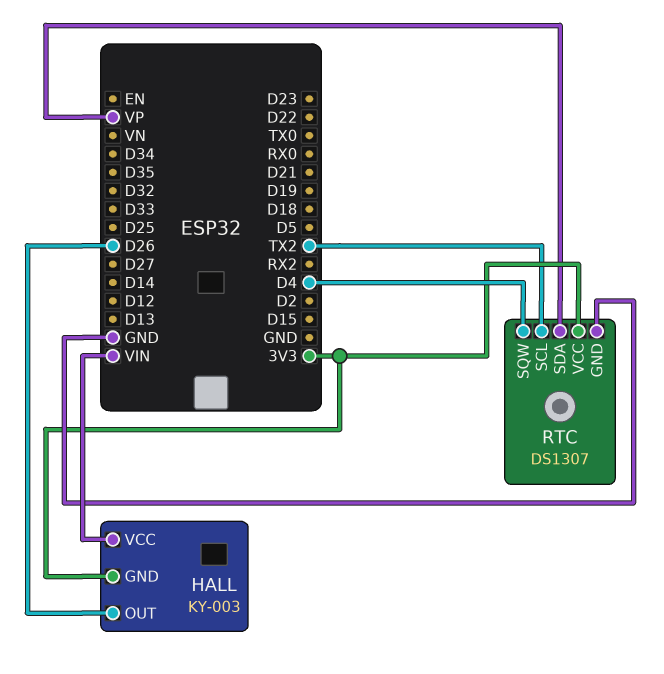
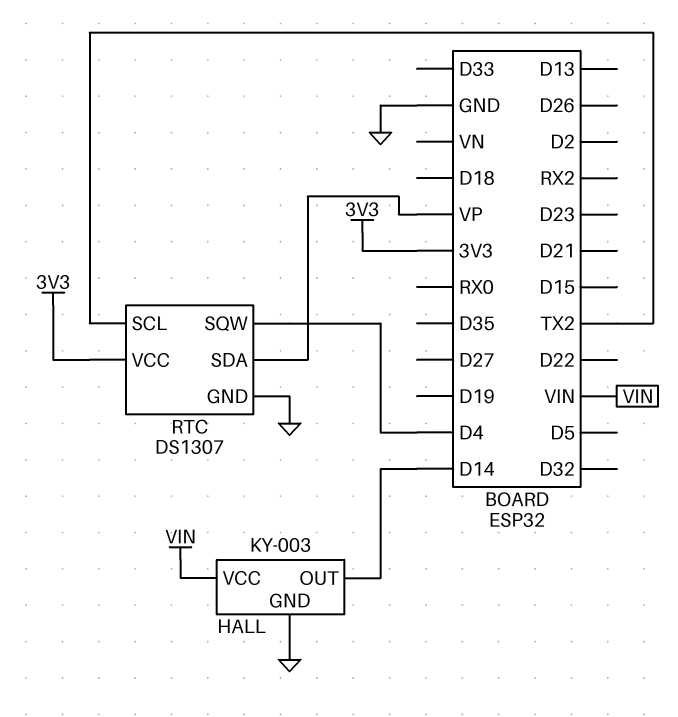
HALL pin GND: 3V3 -> GND
HALL pin OUT: D26 -> D14

